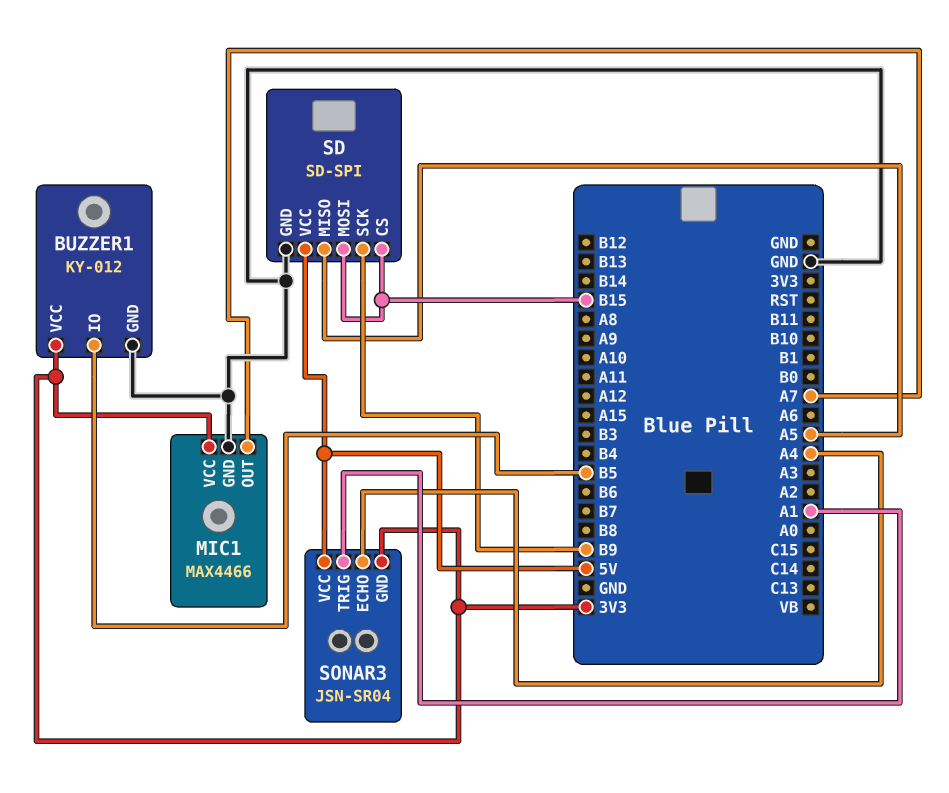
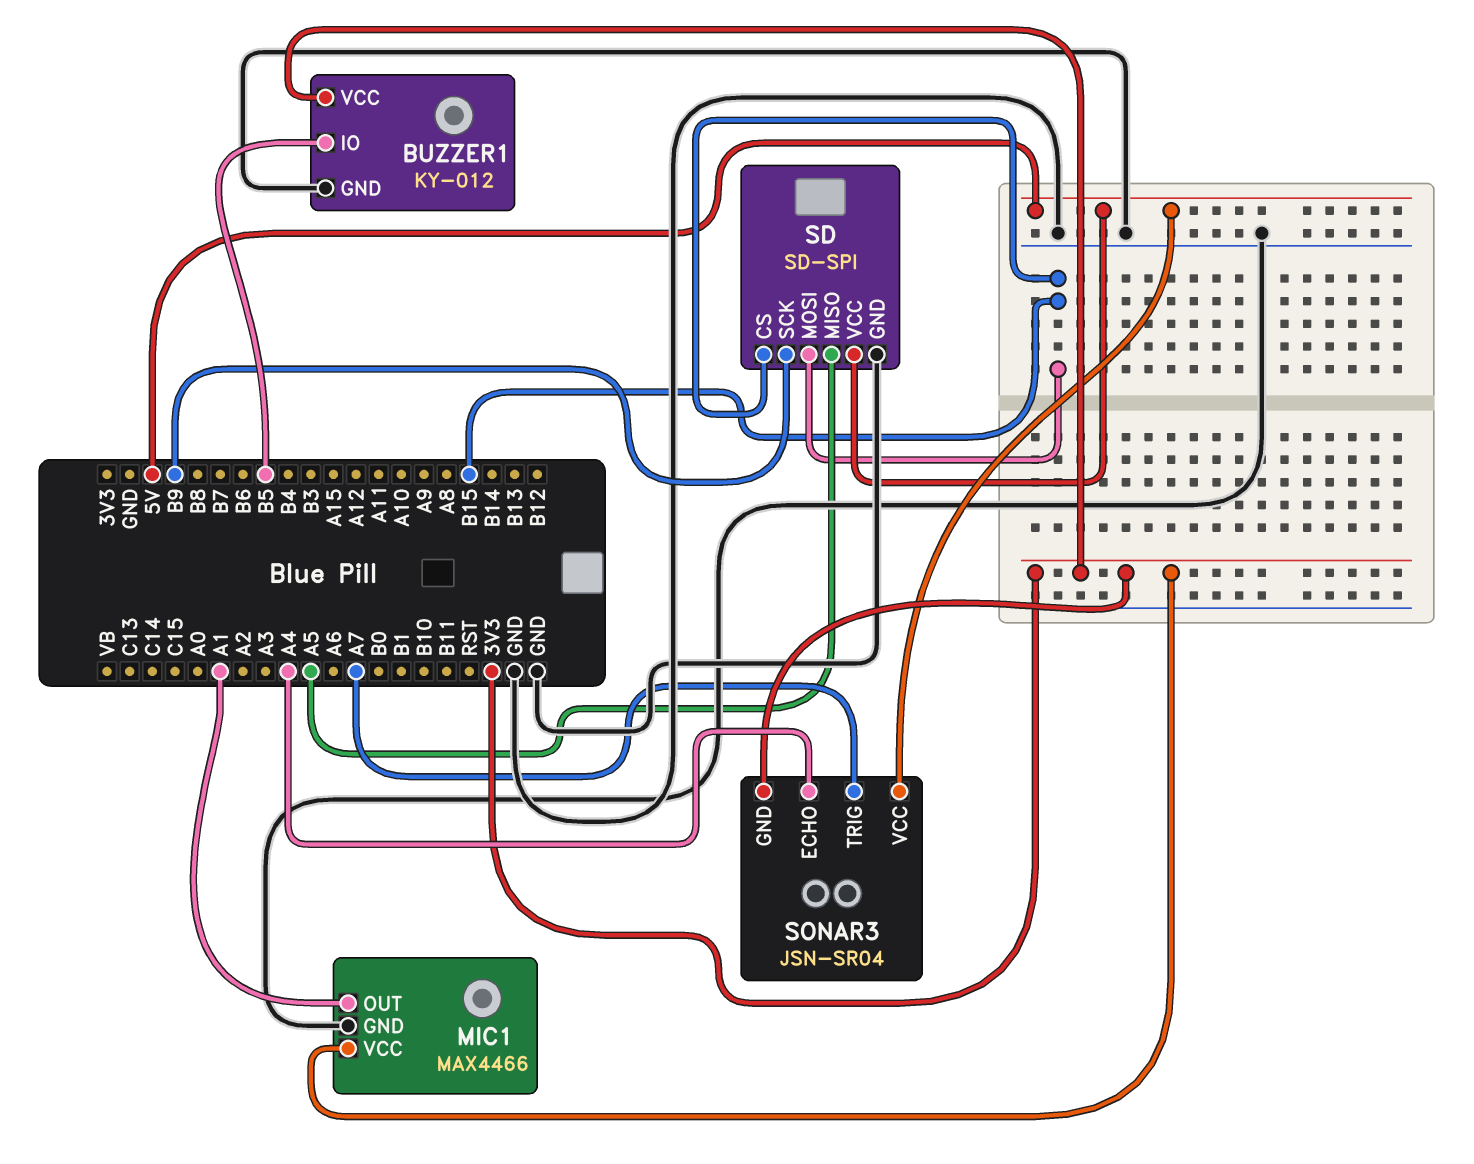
MIC1 pin OUT: A7 -> A1
SONAR3 pin TRIG: A1 -> A7

